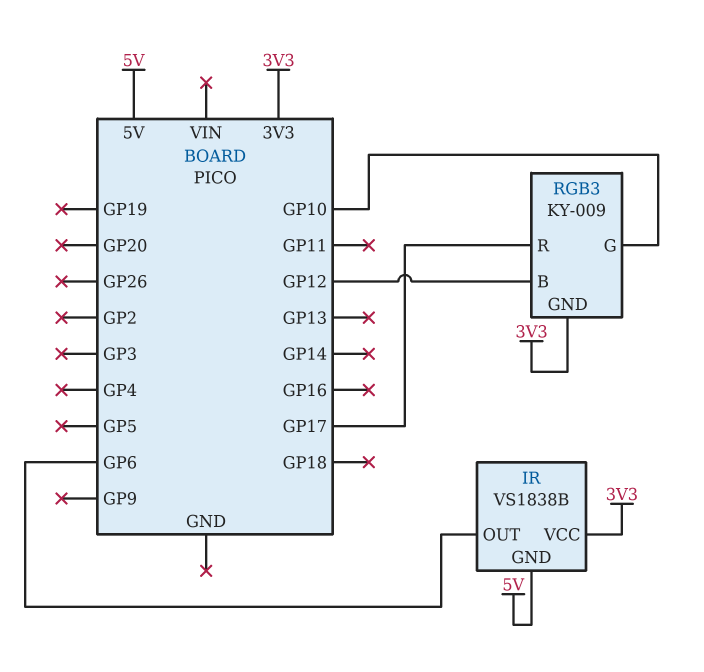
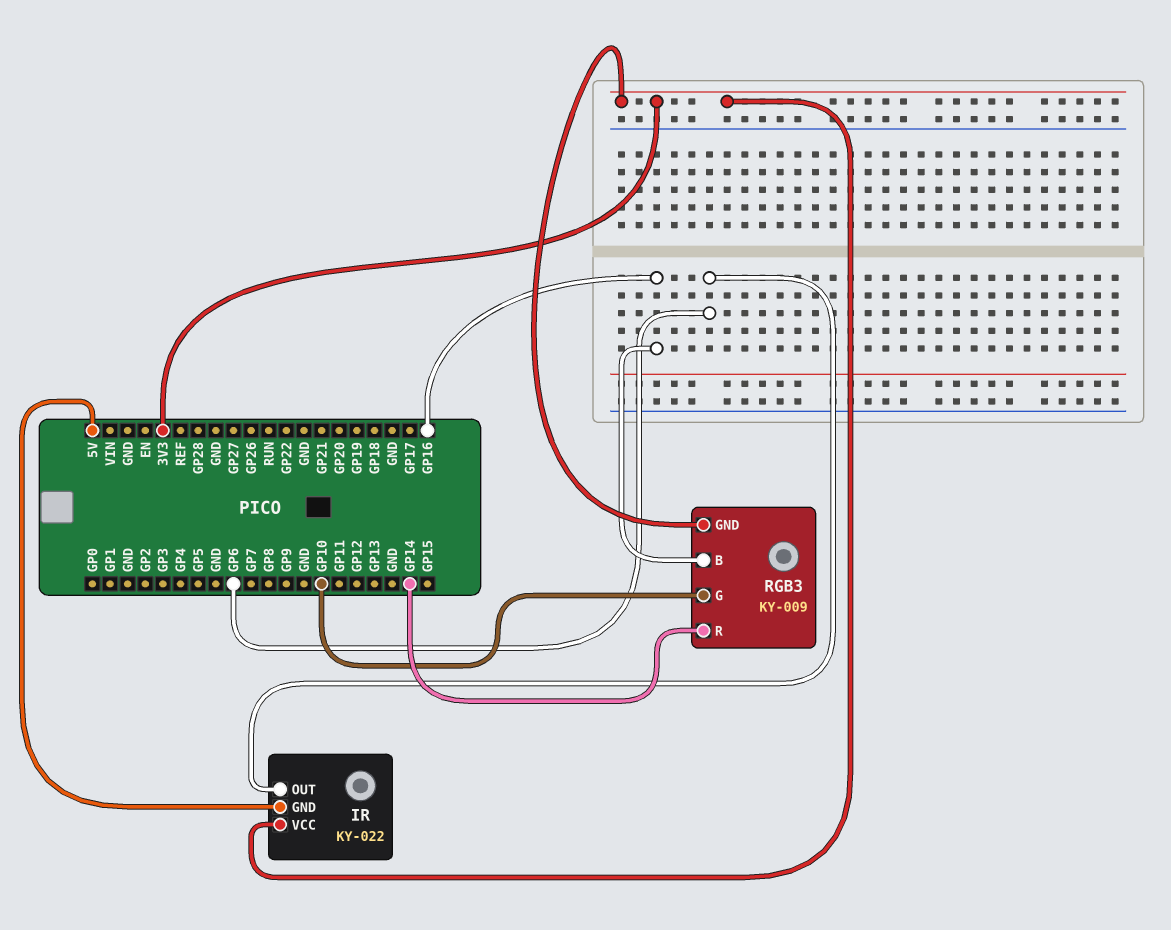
IR: VS1838B -> KY-022
RGB3 pin B: GP12 -> GP16
RGB3 pin R: GP17 -> GP14

